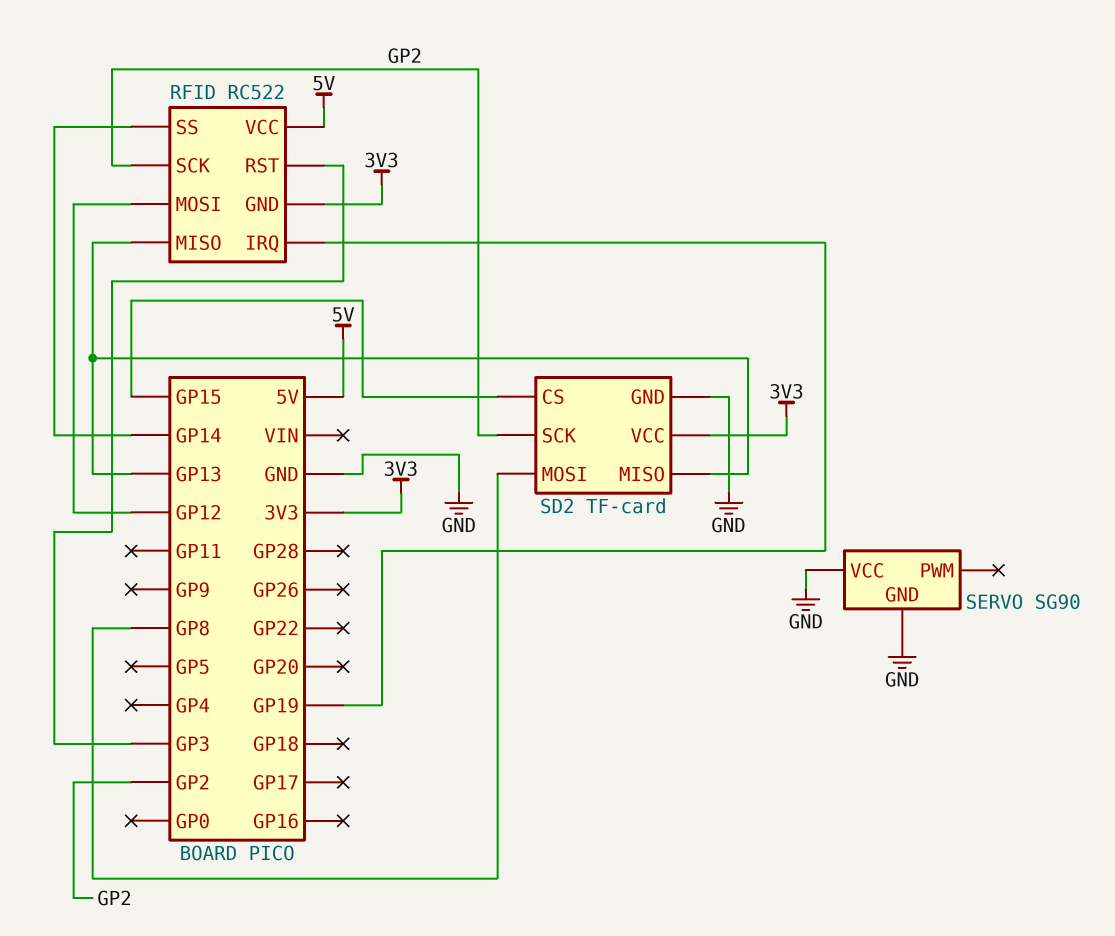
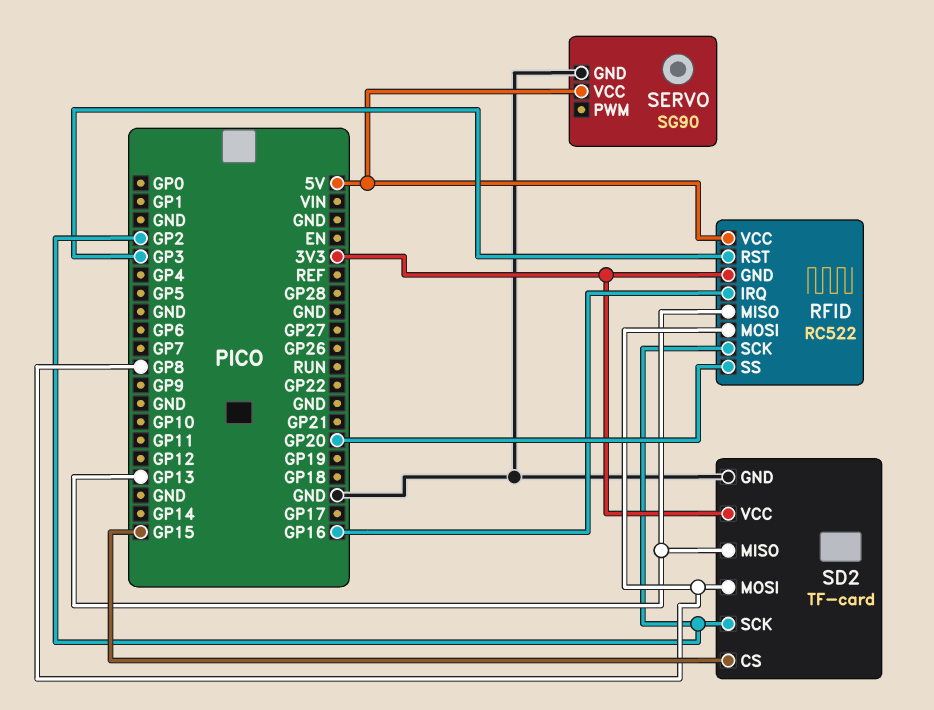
RFID pin IRQ: GP19 -> GP16
RFID pin MOSI: GP12 -> GP8
RFID pin SS: GP14 -> GP20
SERVO pin VCC: GND -> 5V

